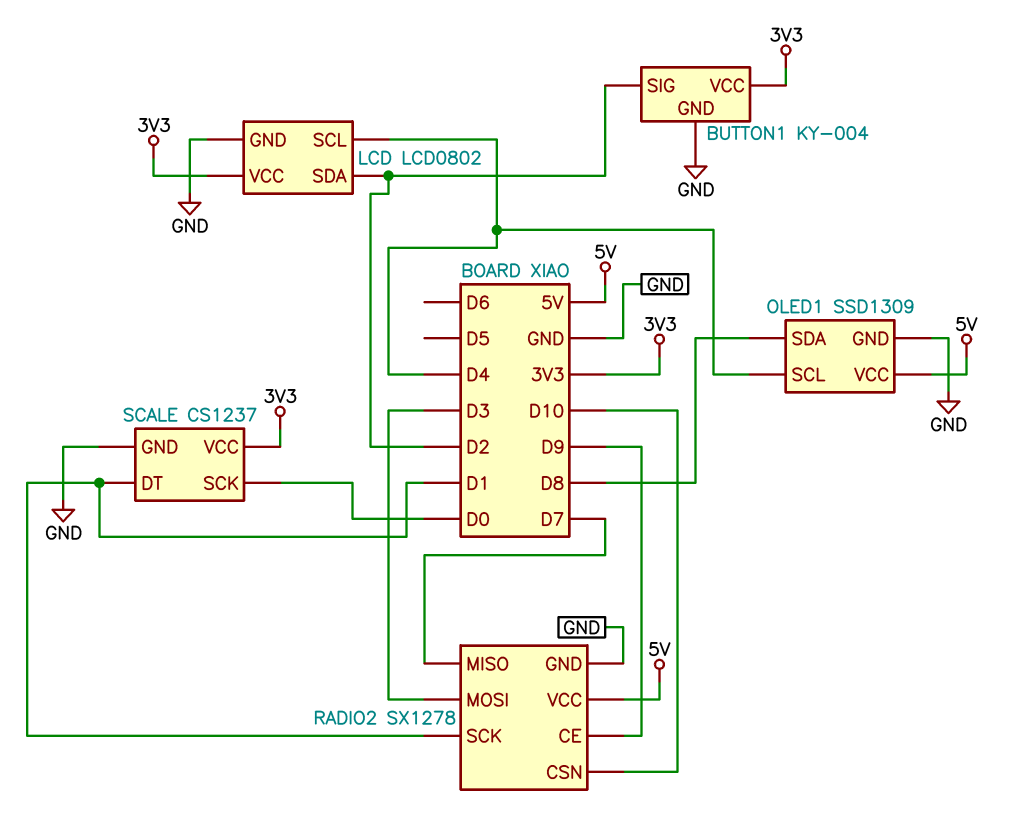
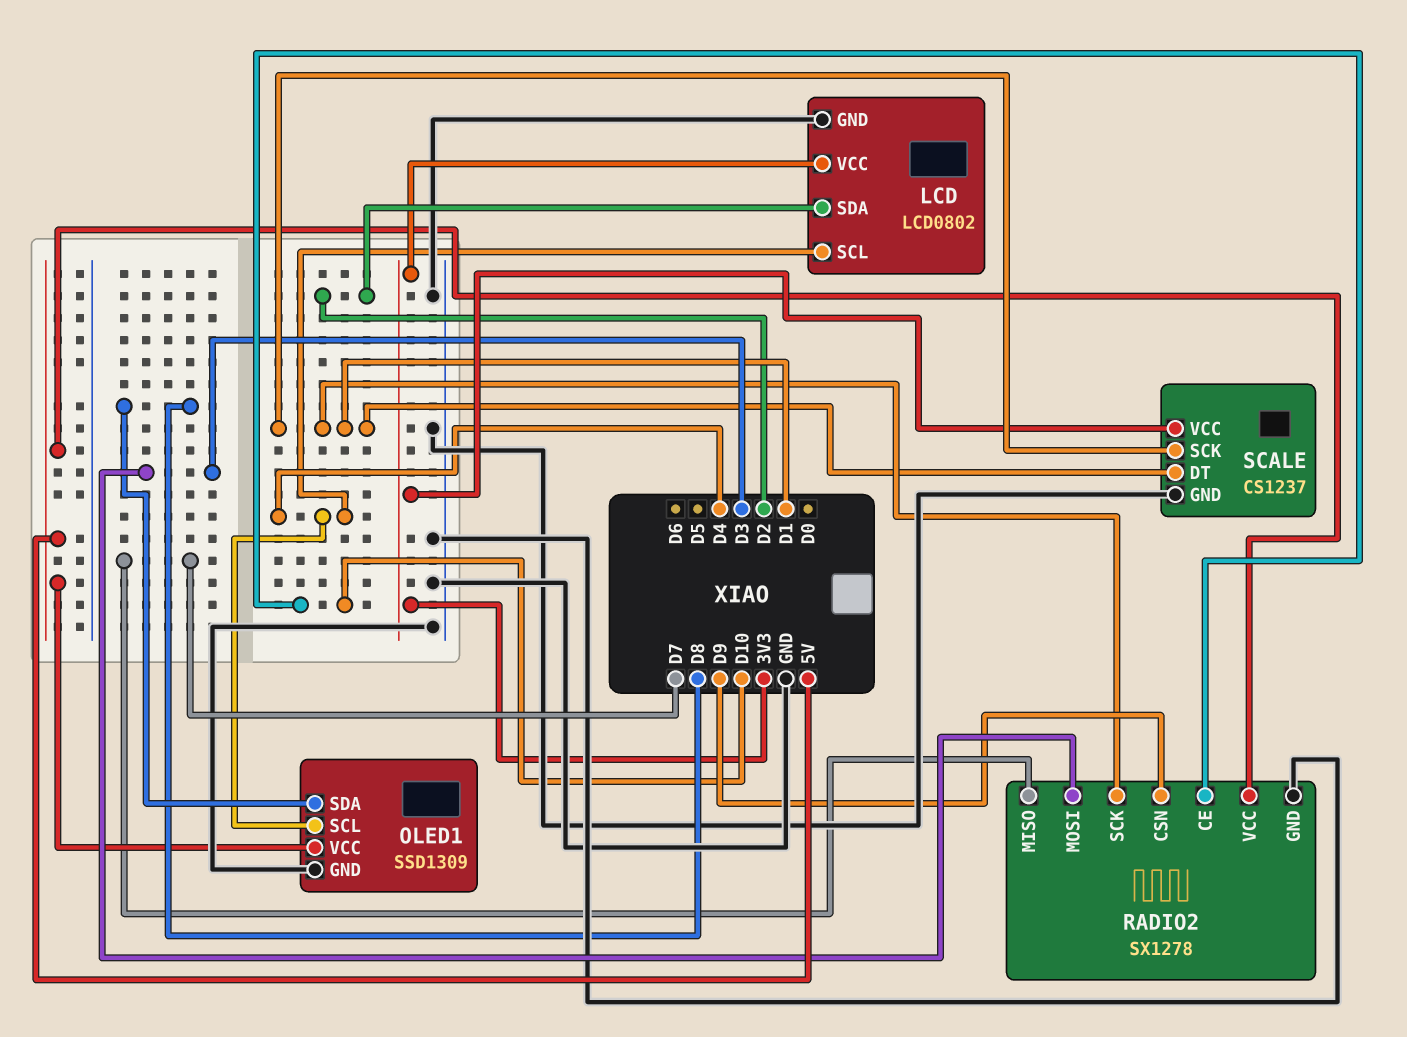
BUTTON1: KY-004 -> none
BUTTON1 pin GND: GND -> none
BUTTON1 pin SIG: D2 -> none
BUTTON1 pin VCC: 3V3 -> none
RADIO2 pin CE: D9 -> D10
RADIO2 pin CSN: D10 -> D9
SCALE pin SCK: D0 -> D1

